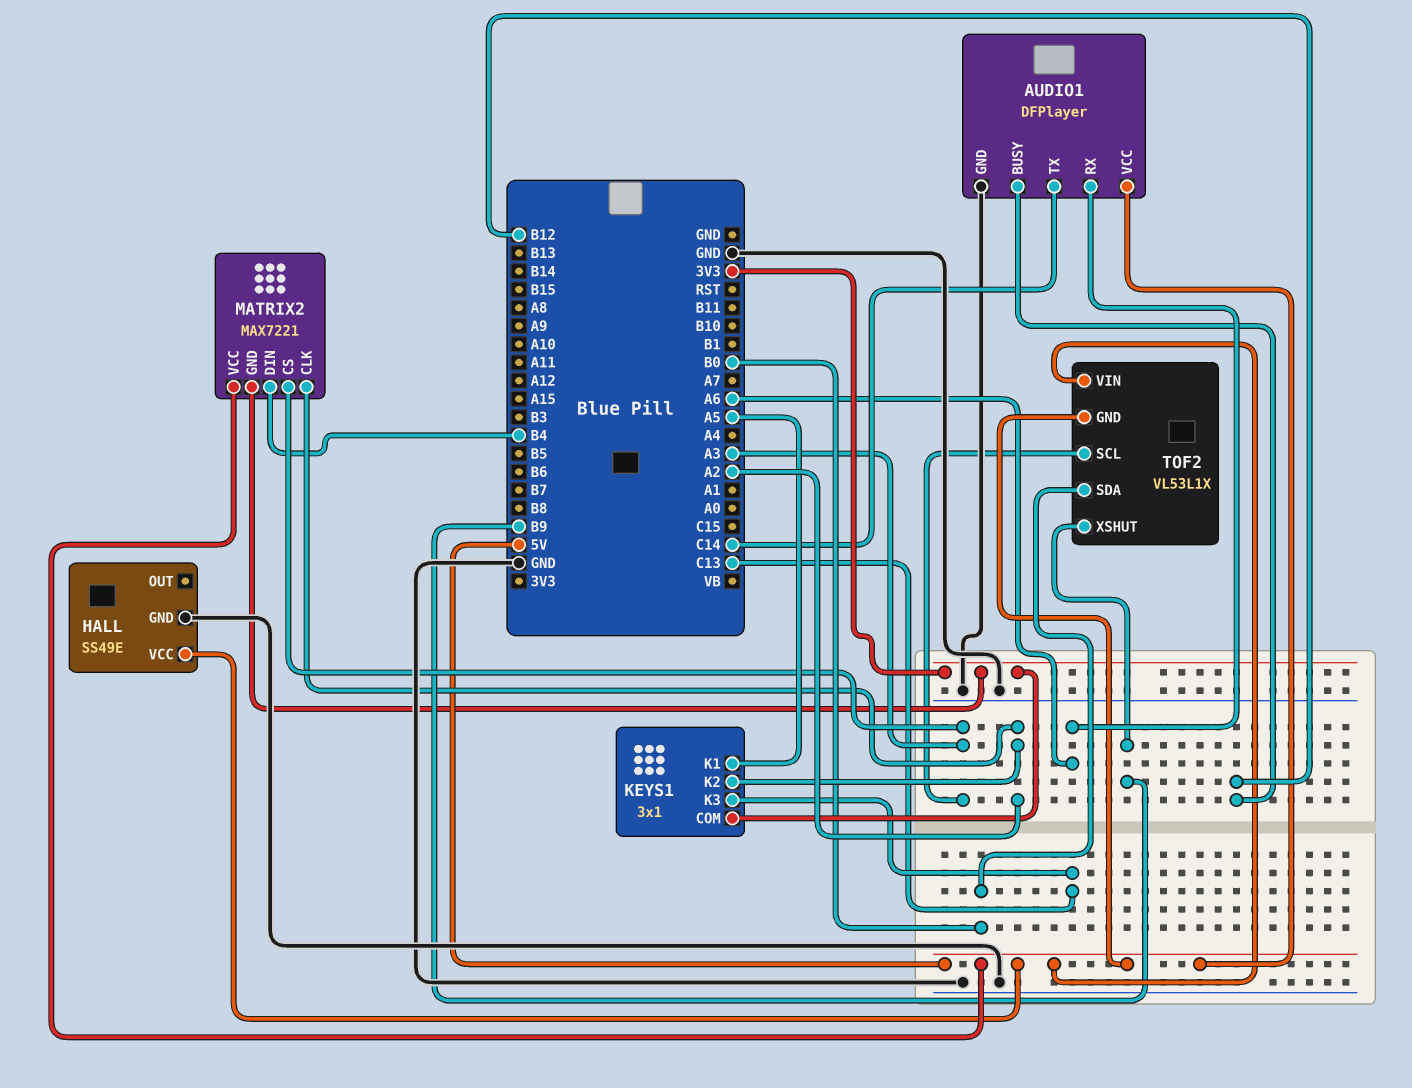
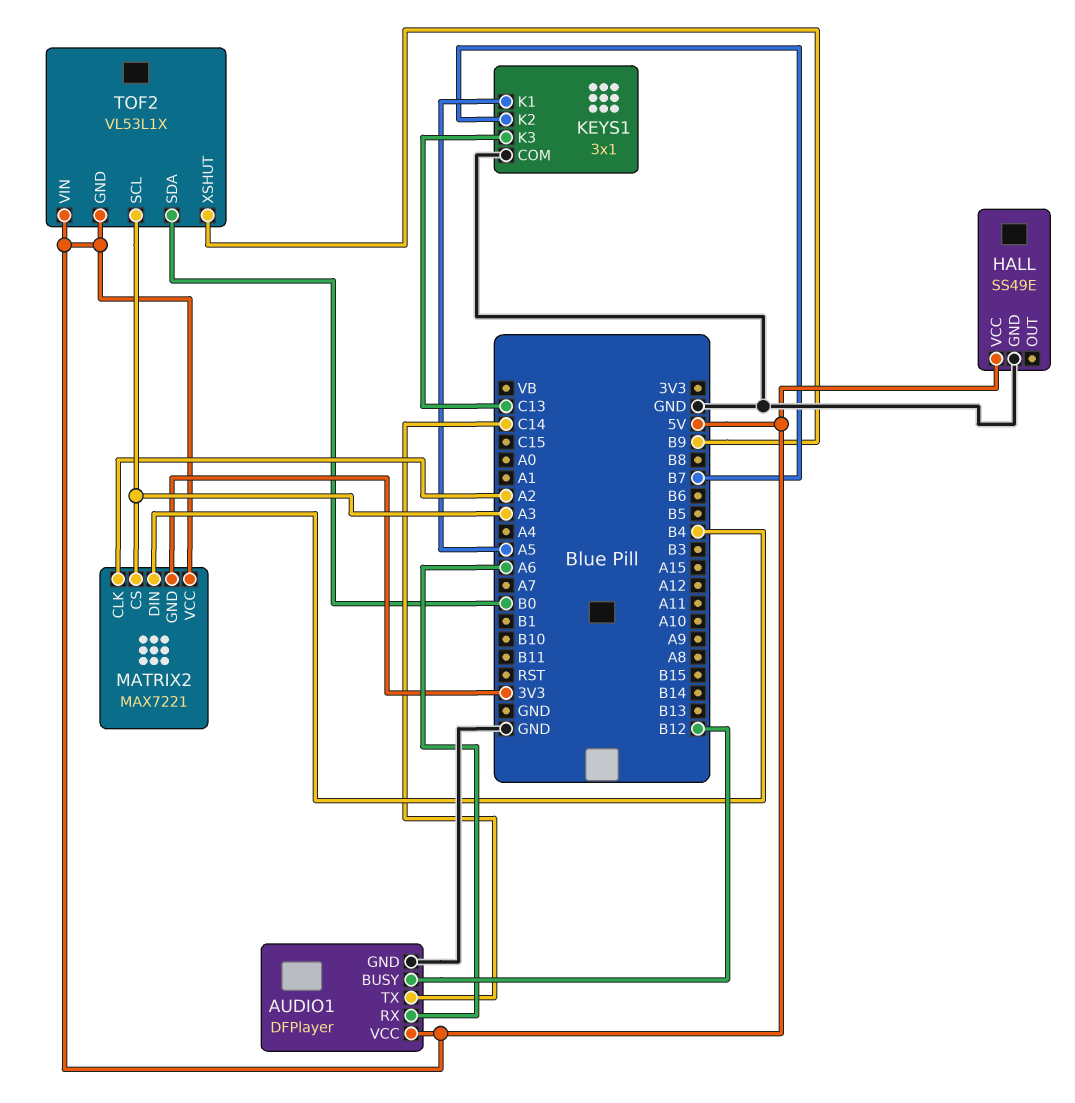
KEYS1 pin COM: 3V3 -> GND
KEYS1 pin K2: A2 -> B7

